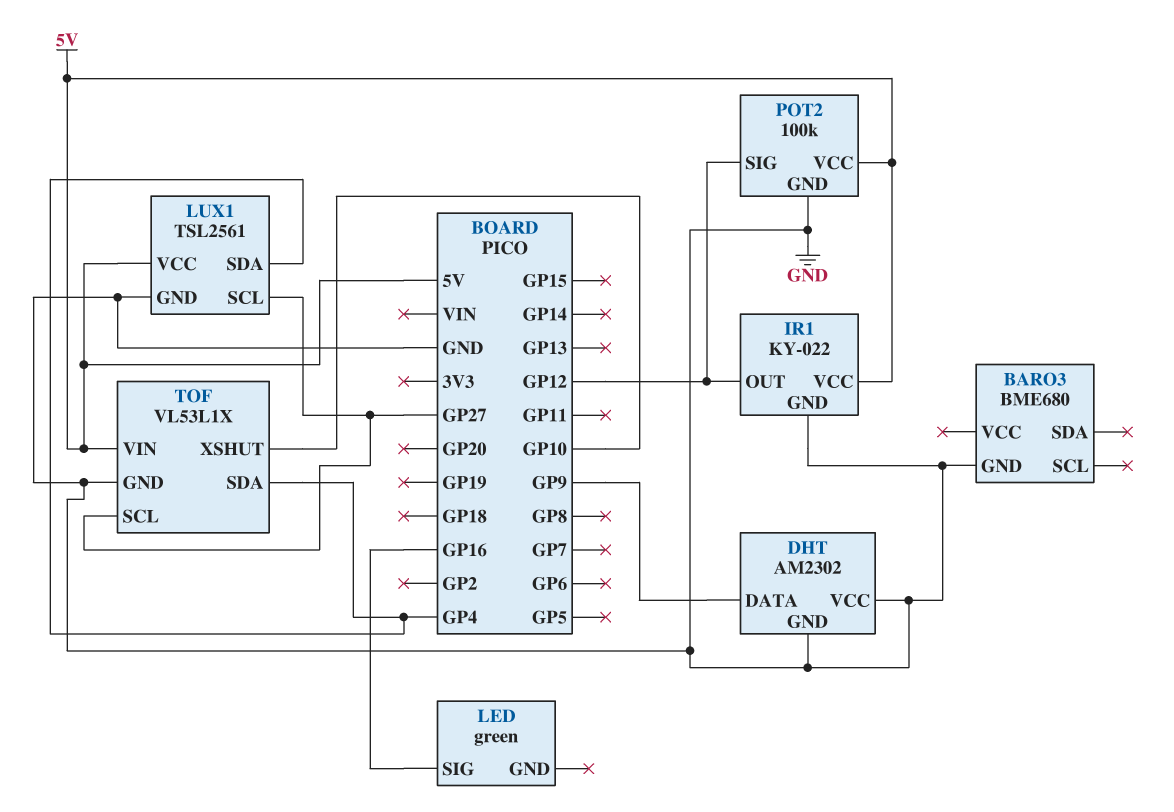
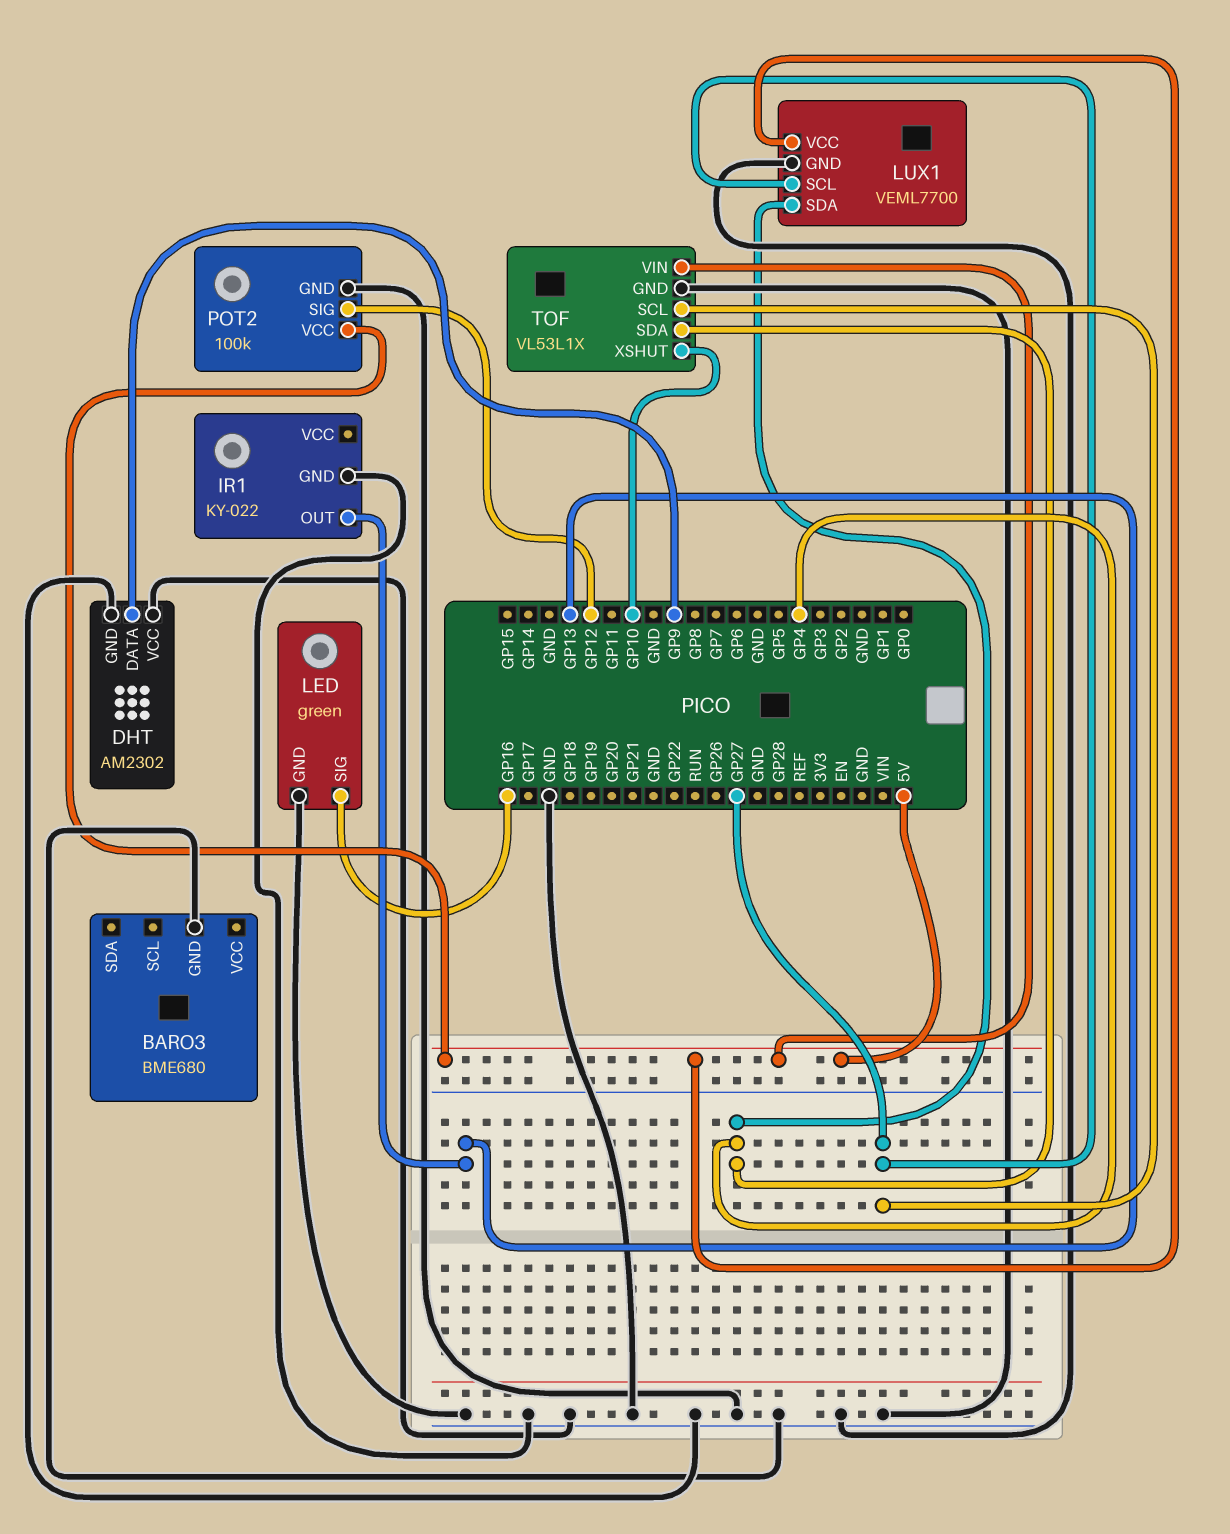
IR1 pin OUT: GP12 -> GP13
IR1 pin VCC: 5V -> none
LED pin GND: none -> GND
LUX1: TSL2561 -> VEML7700

